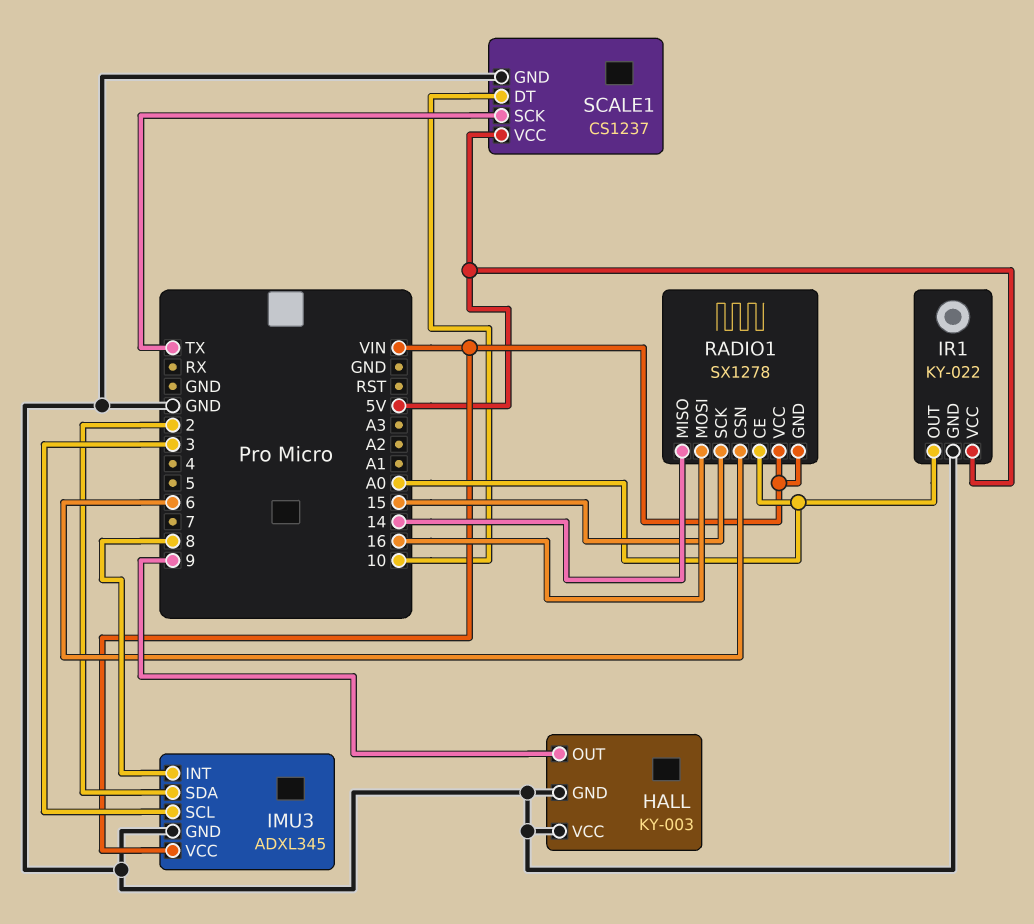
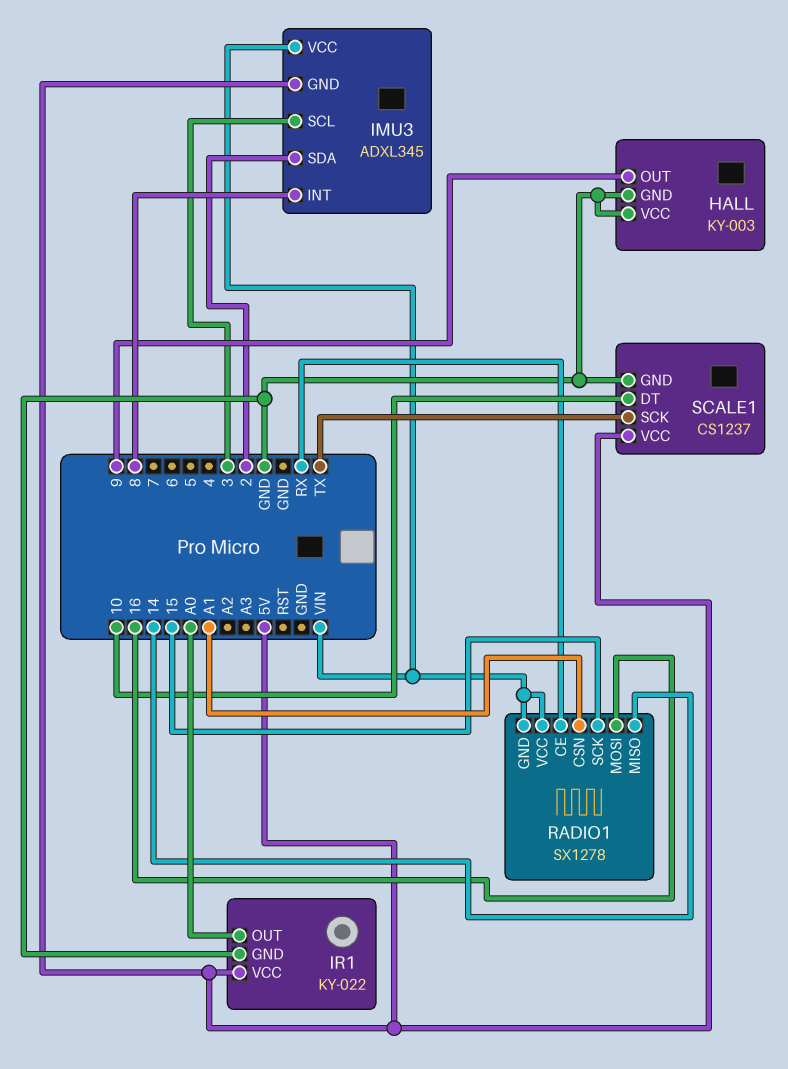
IMU3 pin GND: GND -> 5V
RADIO1 pin CE: A0 -> RX
RADIO1 pin CSN: 6 -> A1

